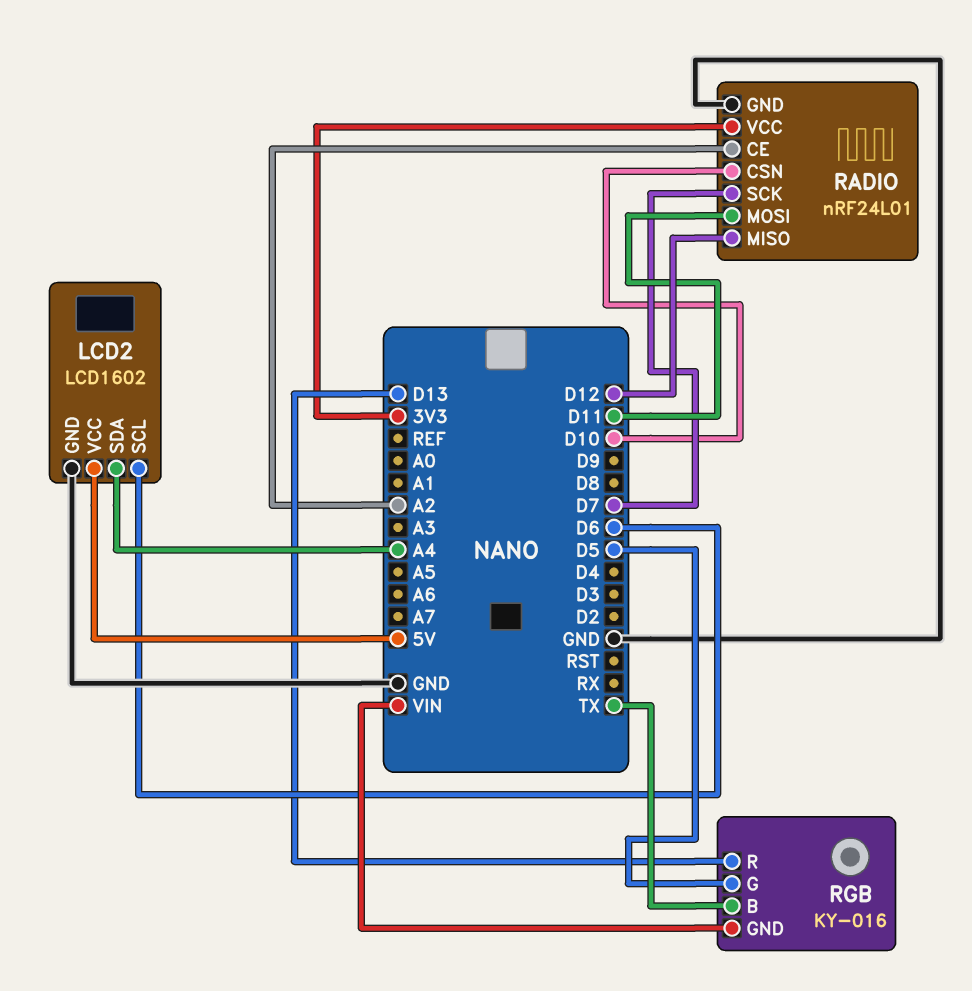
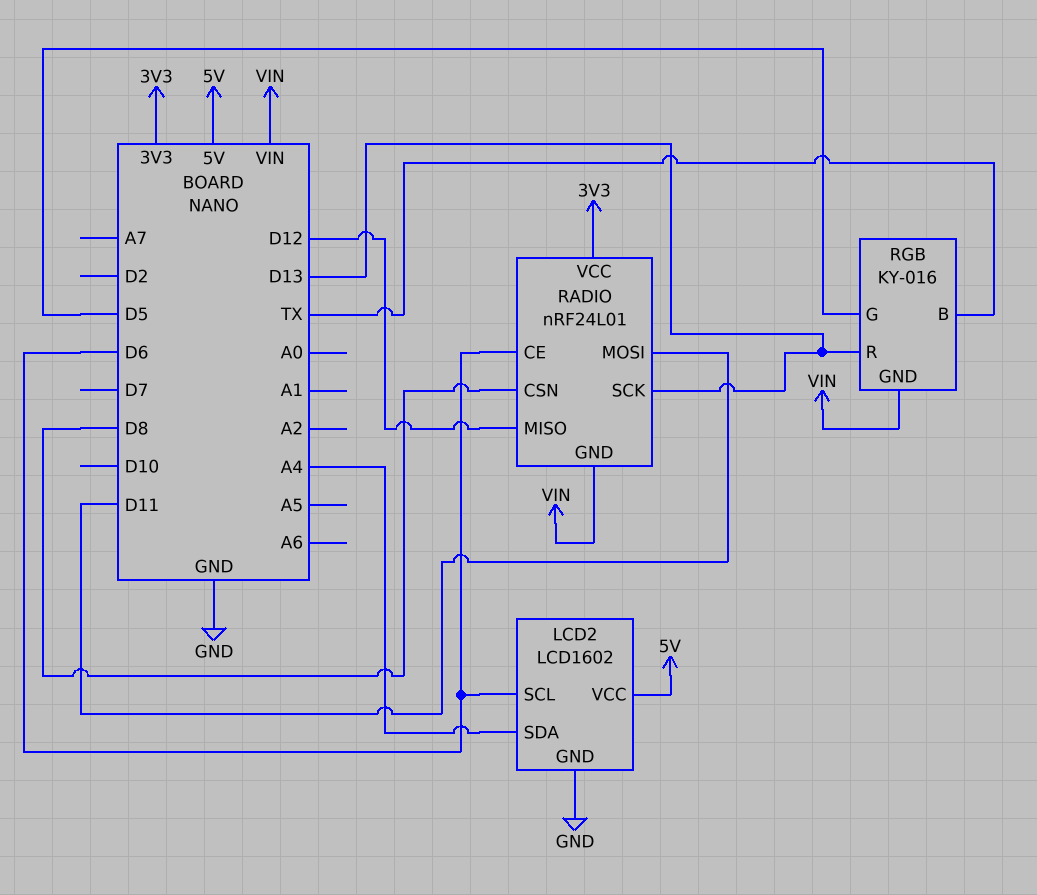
RADIO pin CE: A2 -> D6
RADIO pin CSN: D10 -> D8
RADIO pin GND: GND -> VIN
RADIO pin SCK: D7 -> D13

